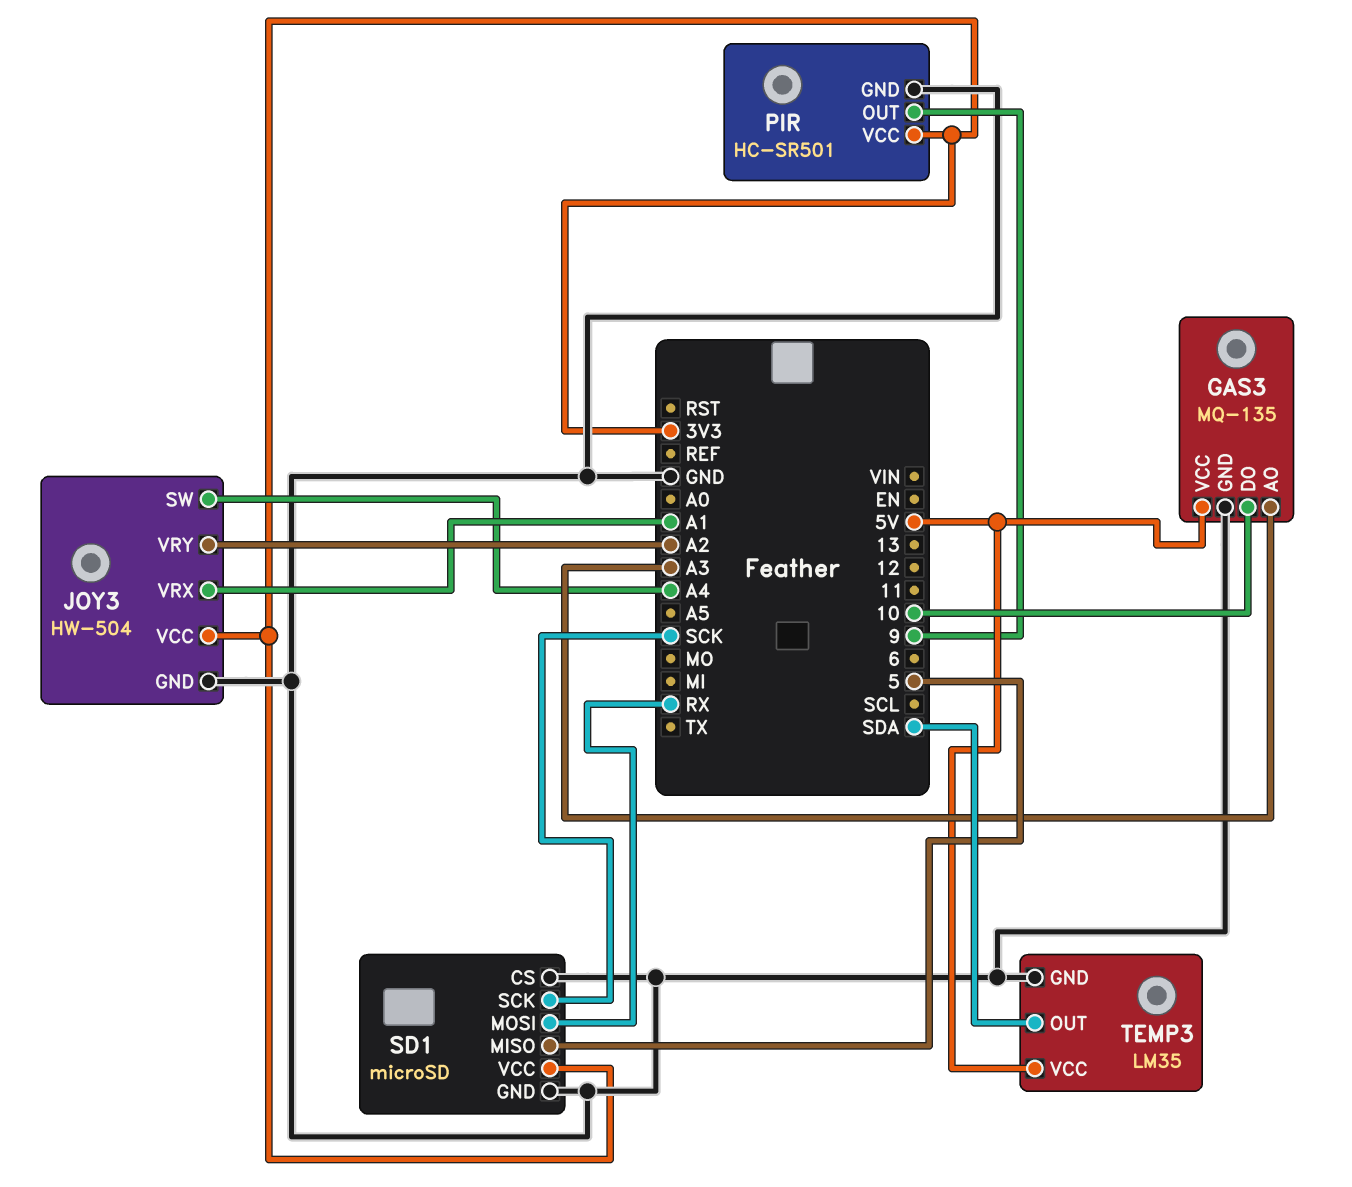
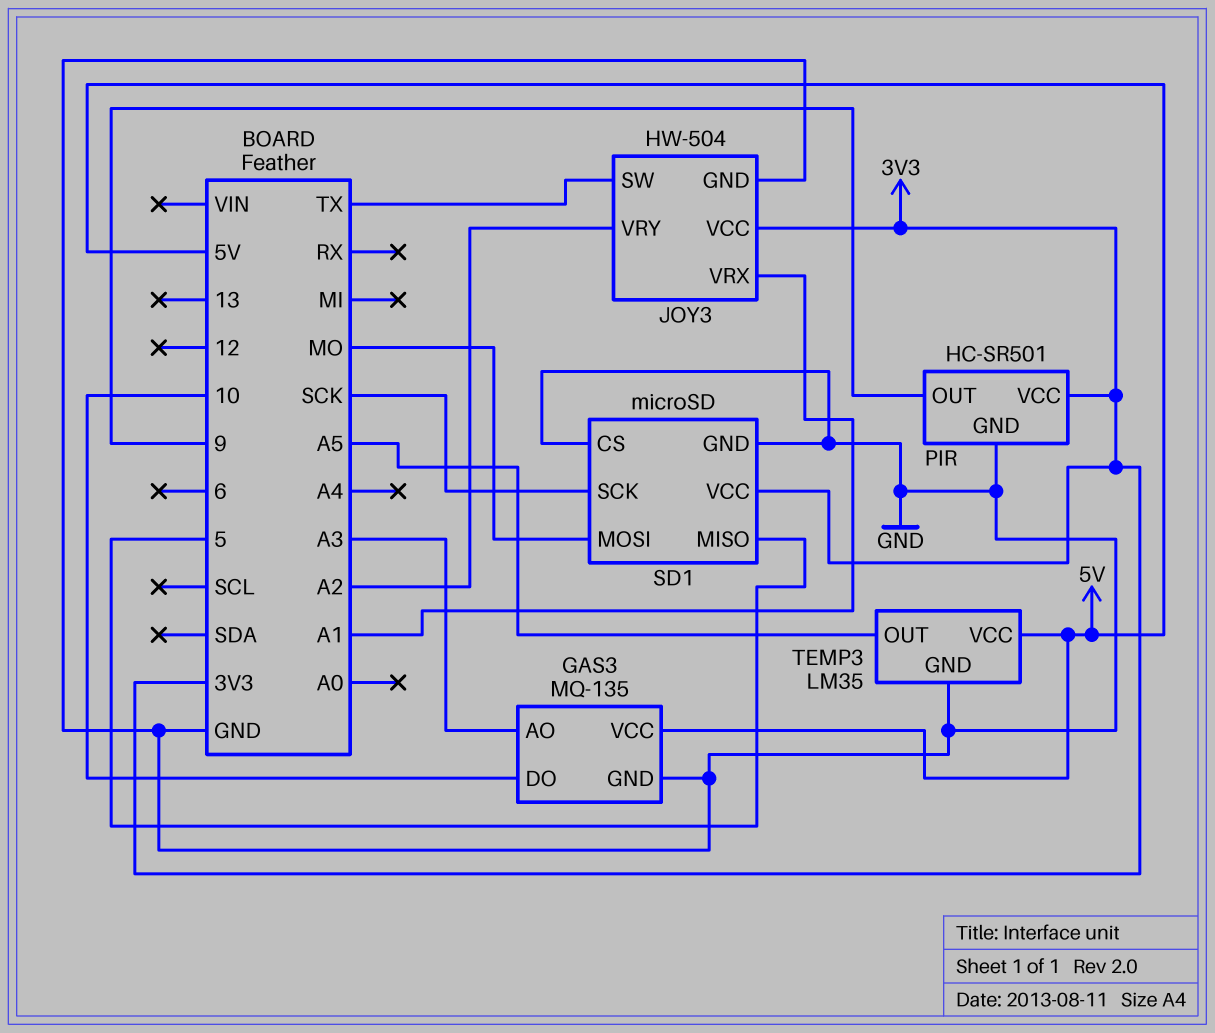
JOY3 pin SW: A4 -> TX
SD1 pin MOSI: RX -> MO
TEMP3 pin OUT: SDA -> A5

